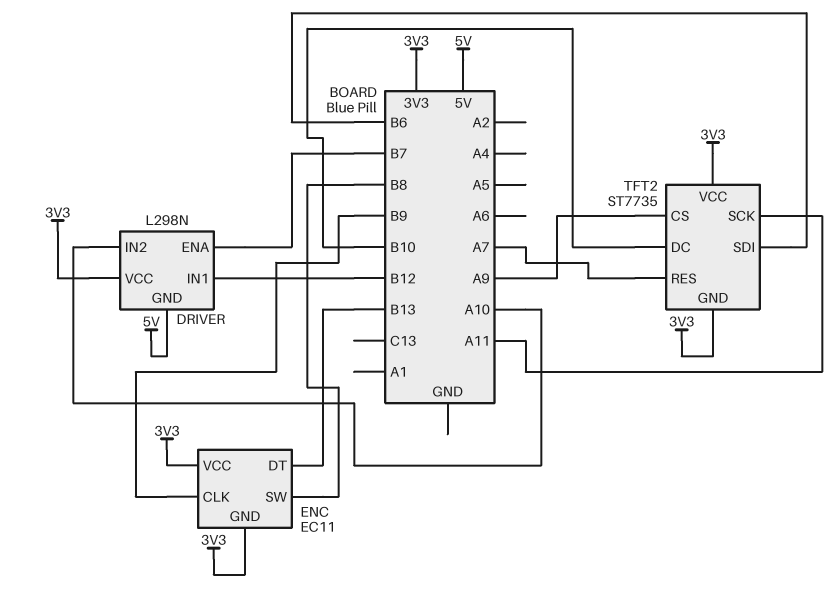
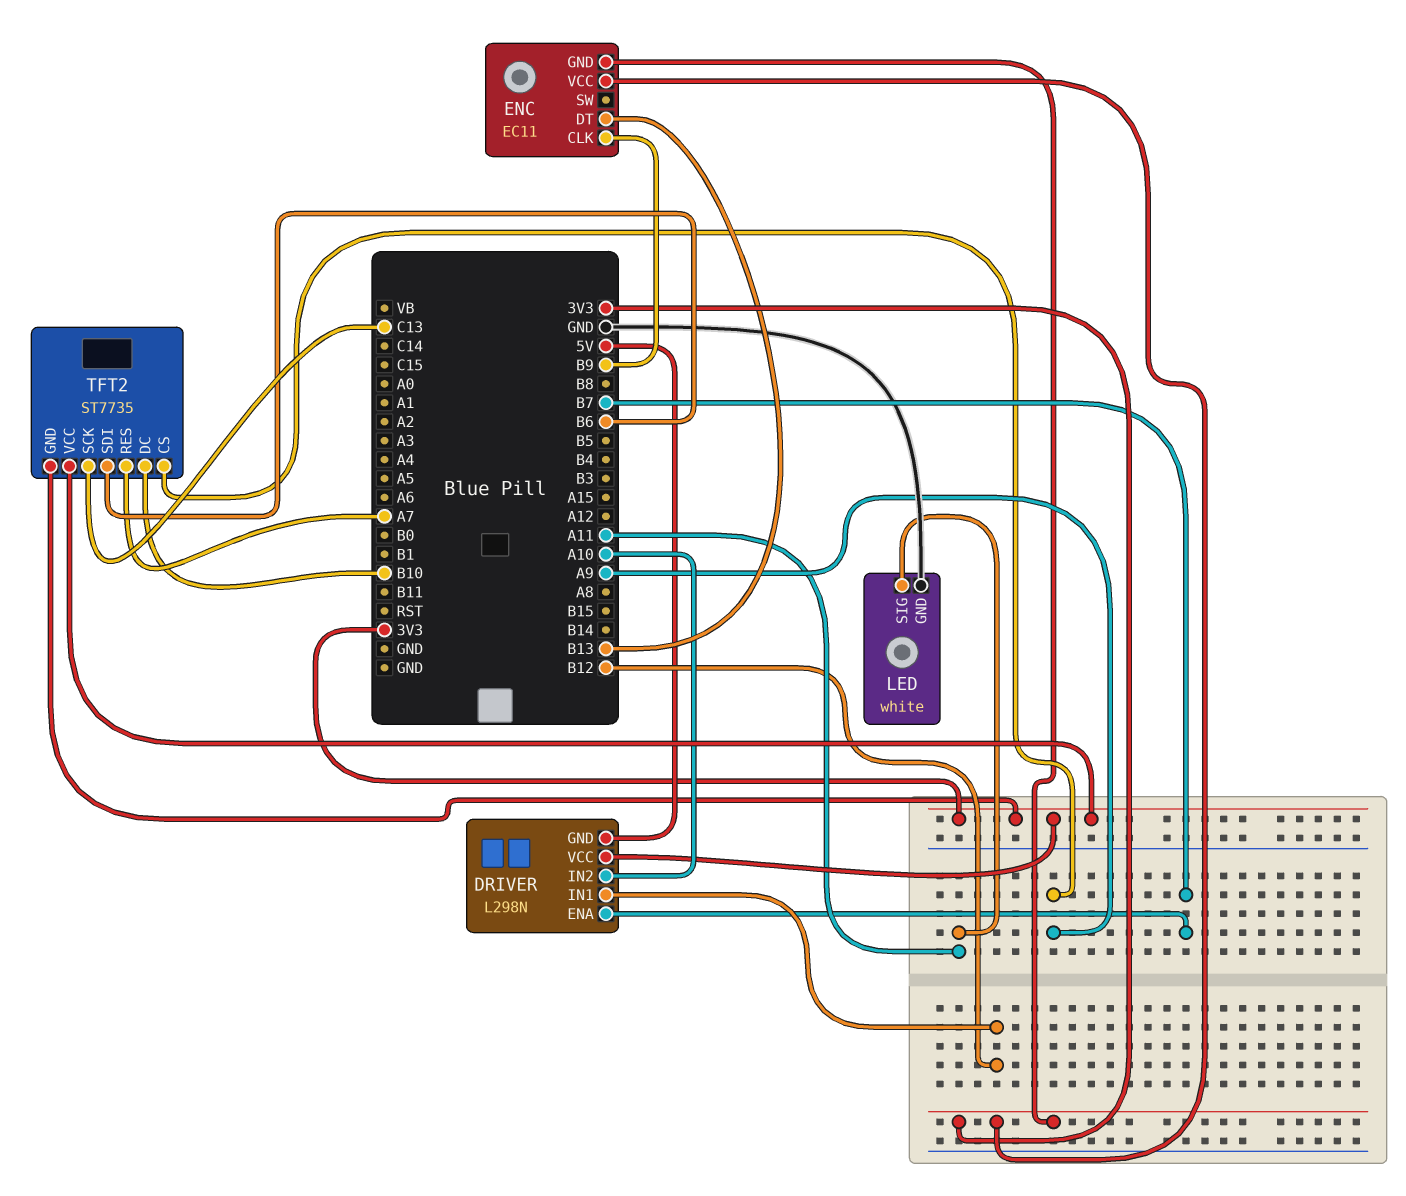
ENC pin SW: B8 -> none
LED: none -> white
LED pin GND: none -> GND
LED pin SIG: none -> A11
TFT2 pin SCK: A11 -> C13

